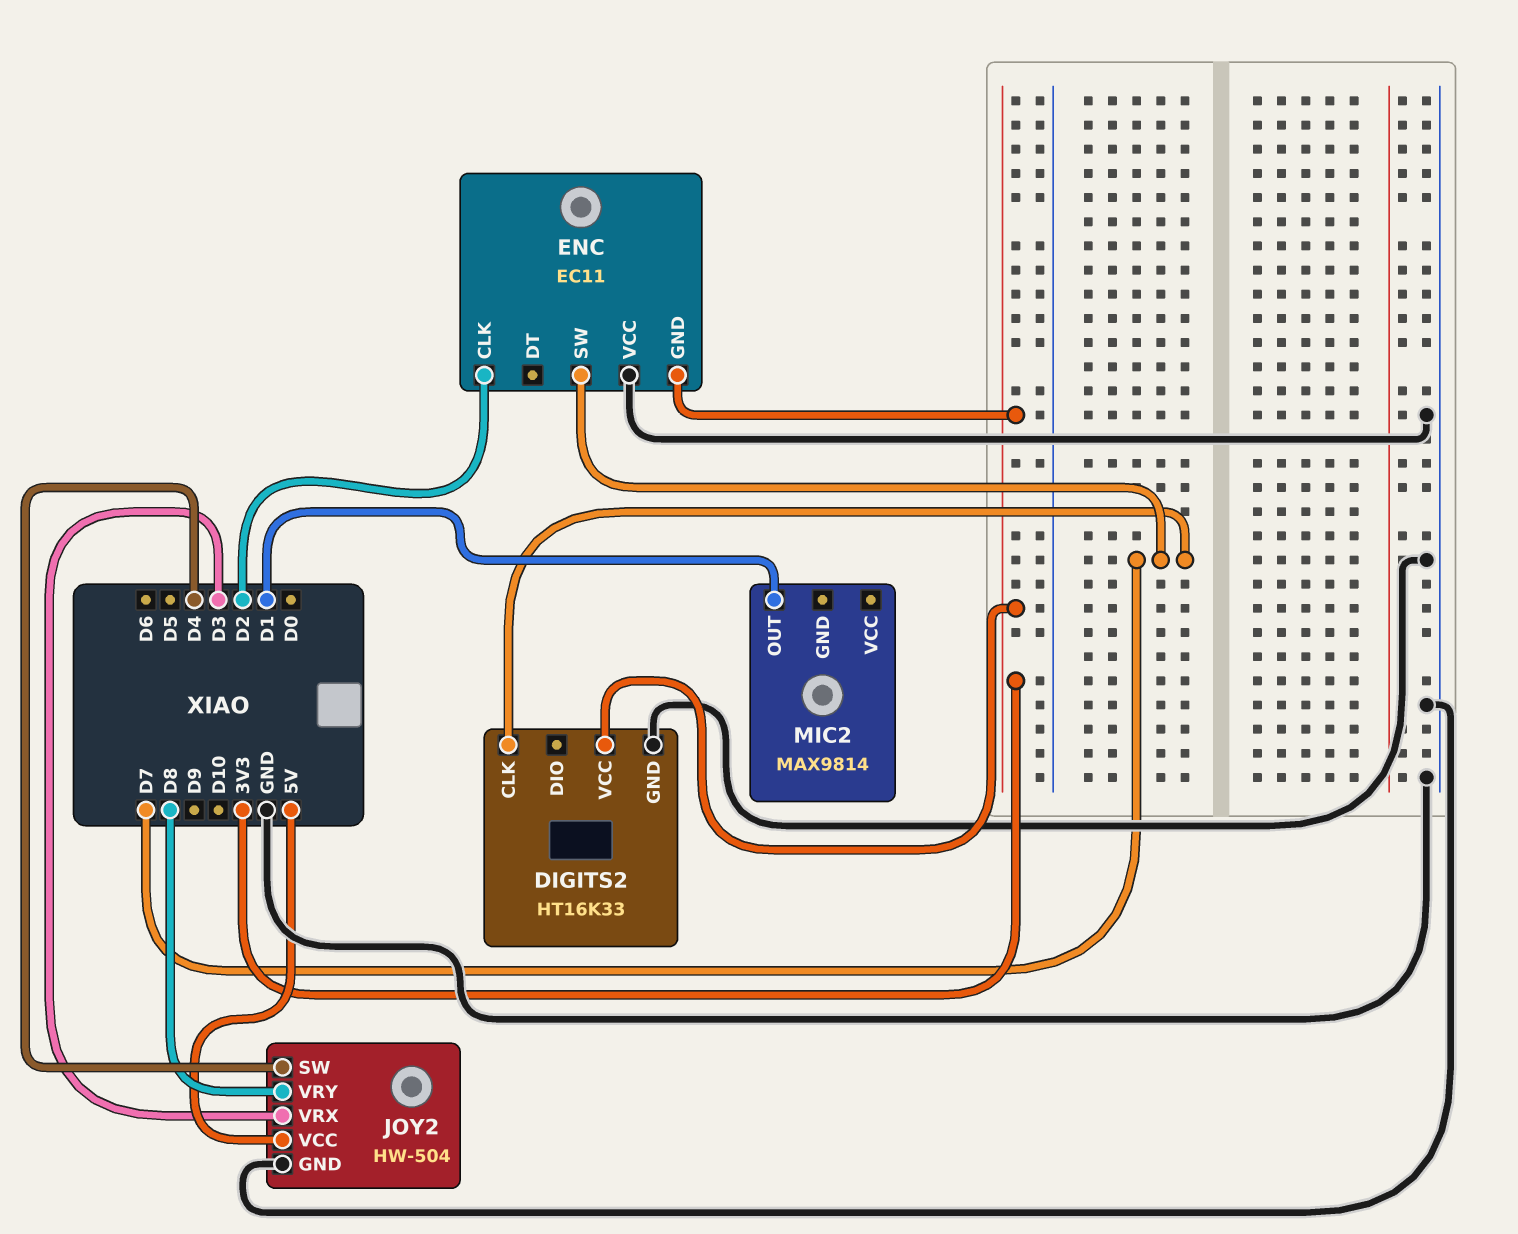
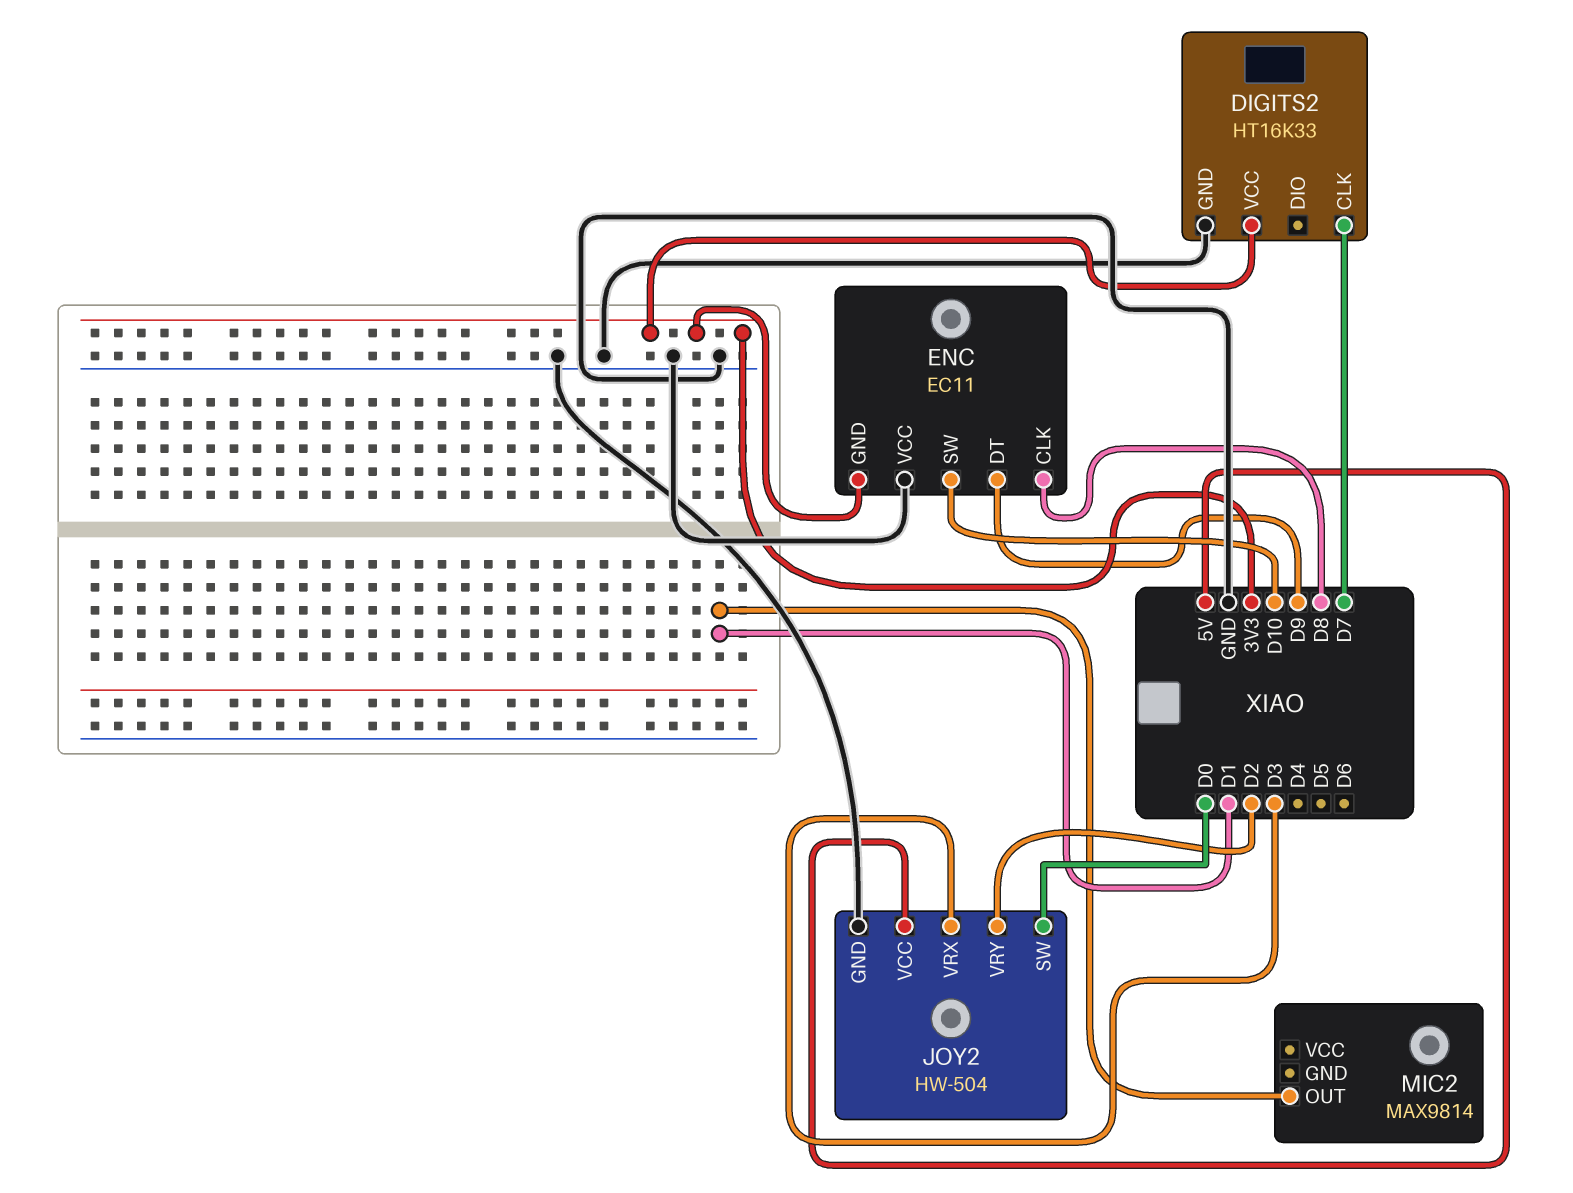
ENC pin CLK: D2 -> D8
ENC pin DT: none -> D9
ENC pin SW: D7 -> D10
JOY2 pin SW: D4 -> D0
JOY2 pin VRY: D8 -> D2

